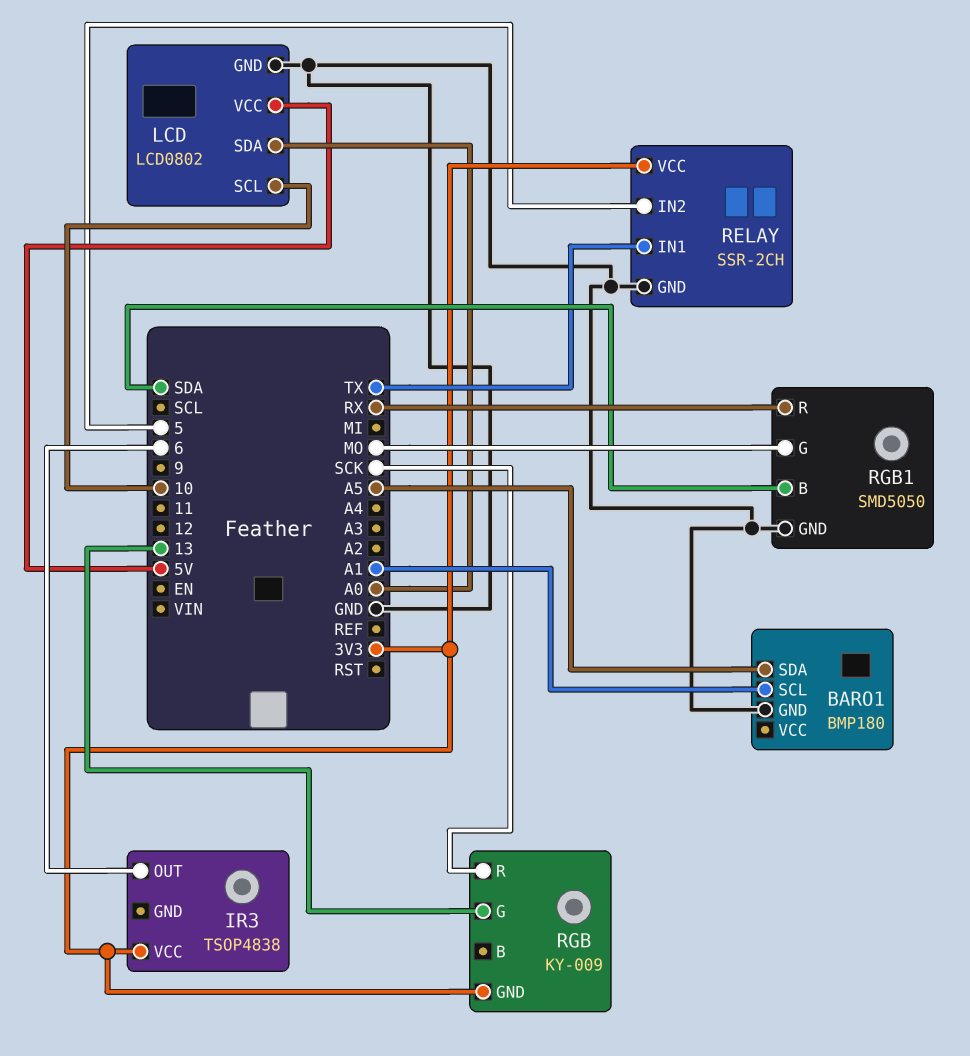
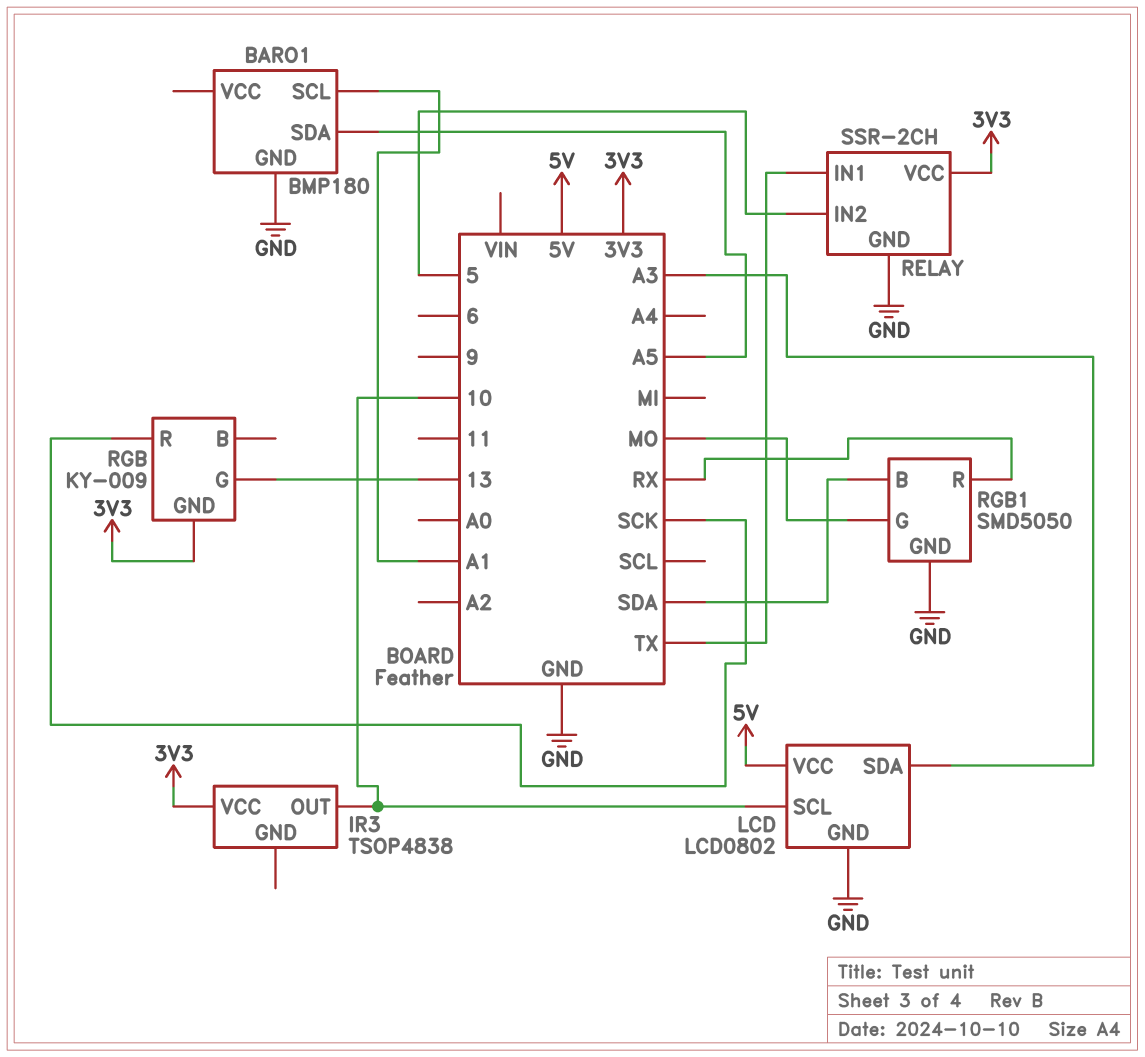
IR3 pin OUT: 6 -> 10
LCD pin SDA: A0 -> A3

